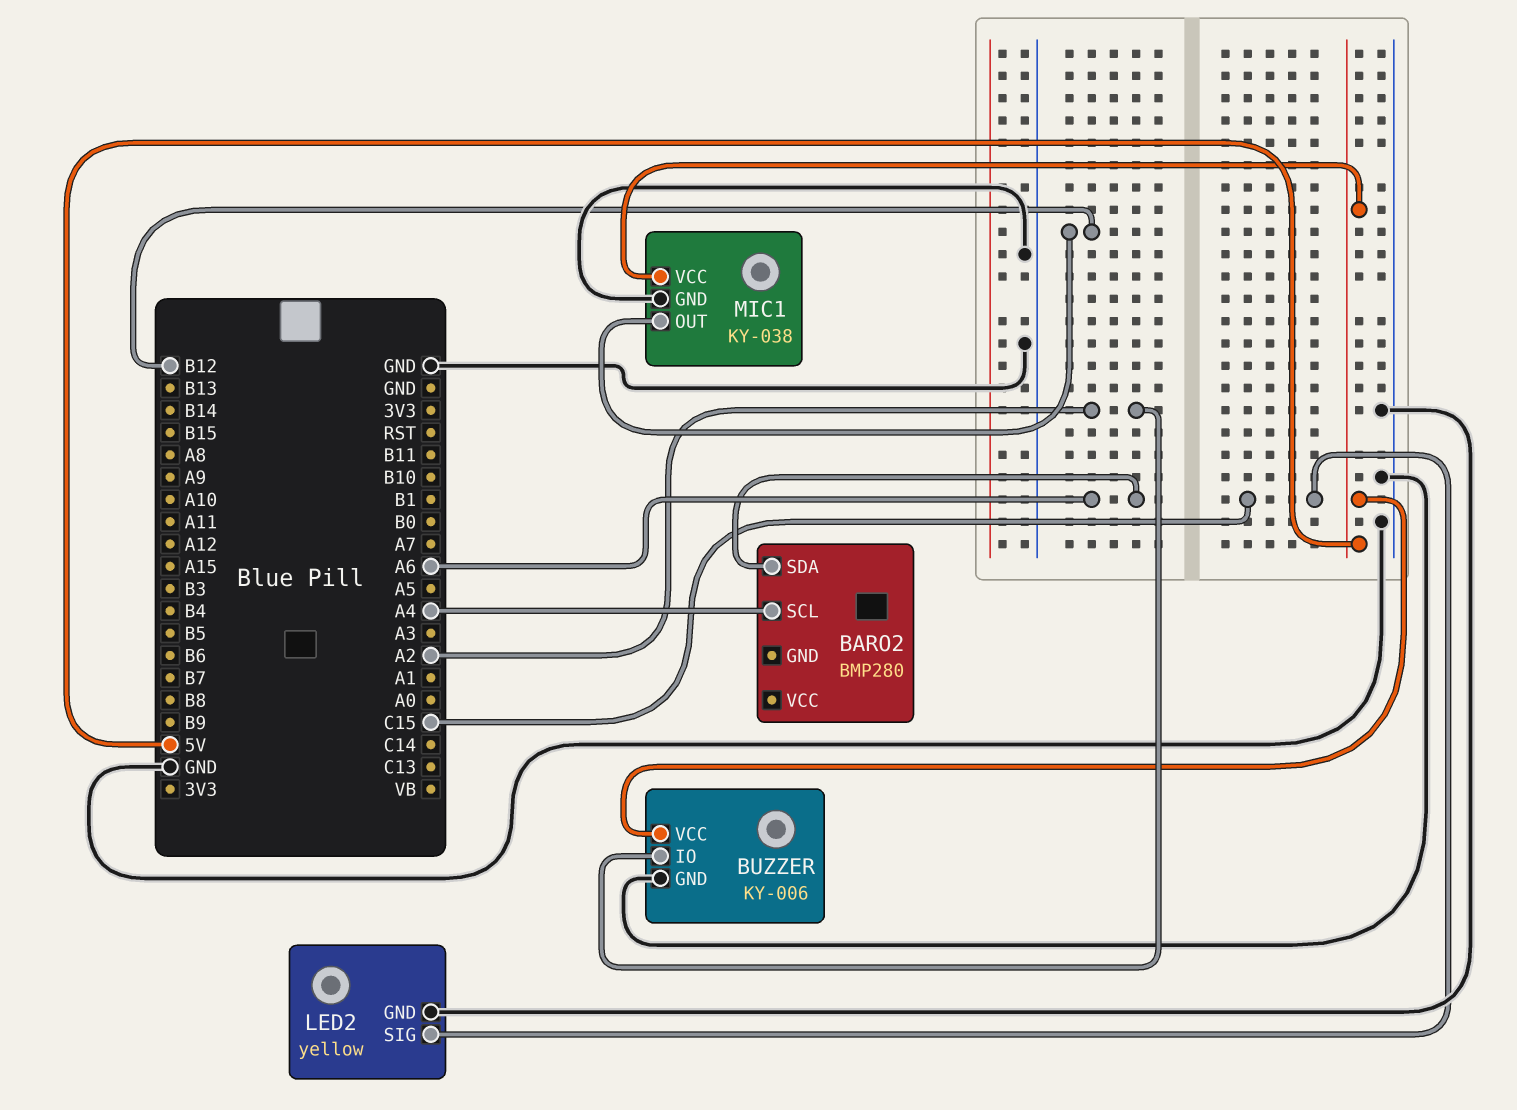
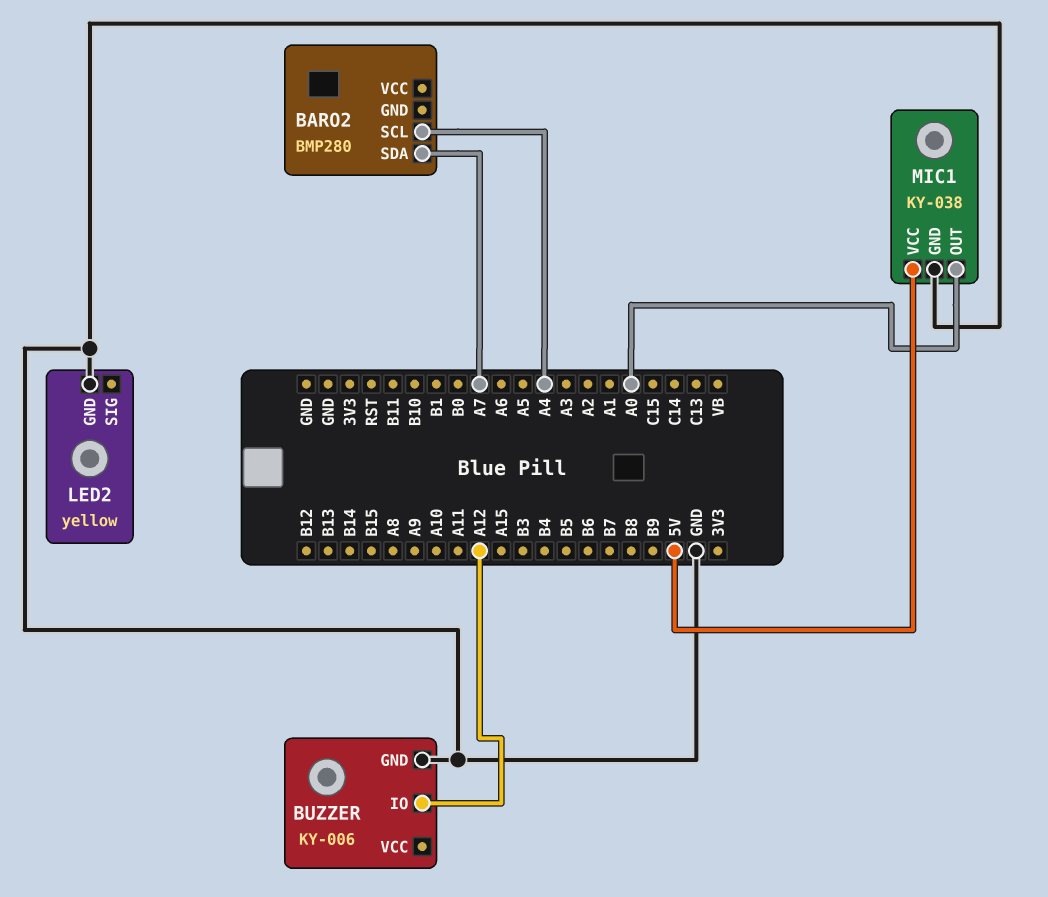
BARO2 pin SDA: A6 -> A7
BUZZER pin IO: A2 -> A12
BUZZER pin VCC: 5V -> none
LED2 pin SIG: C15 -> none
MIC1 pin OUT: B12 -> A0

